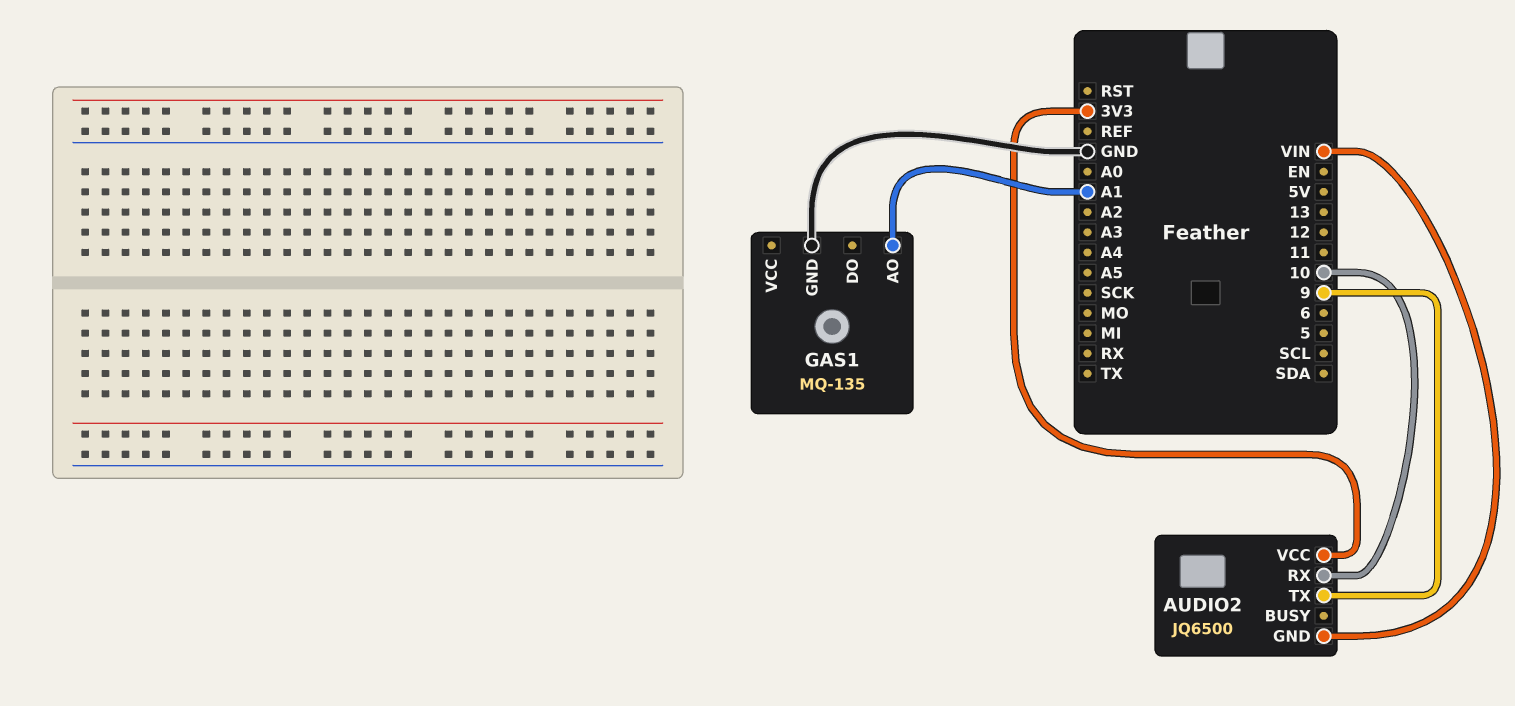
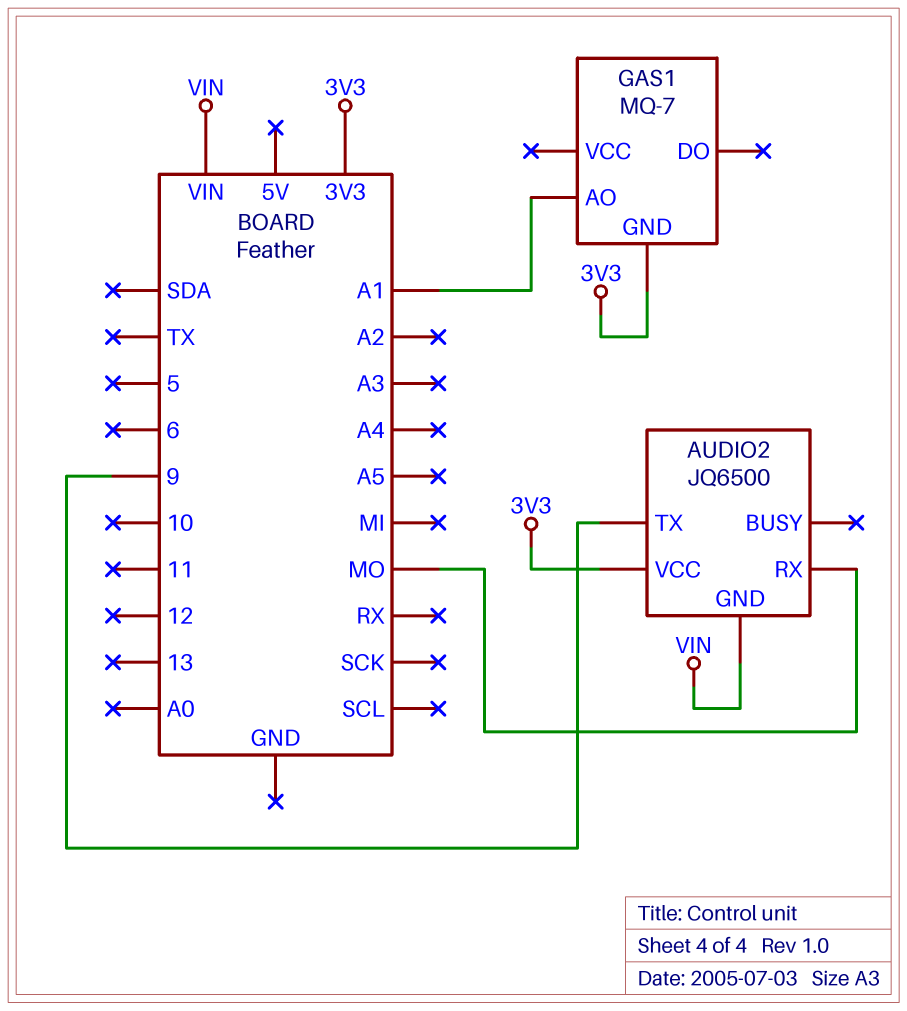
AUDIO2 pin RX: 10 -> MO
GAS1: MQ-135 -> MQ-7
GAS1 pin GND: GND -> 3V3

